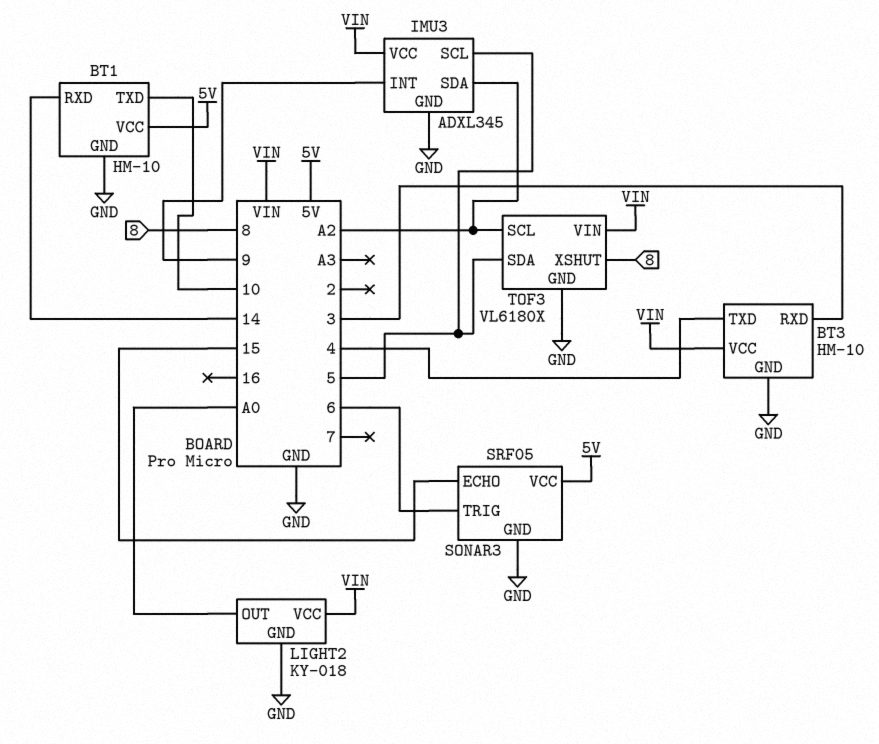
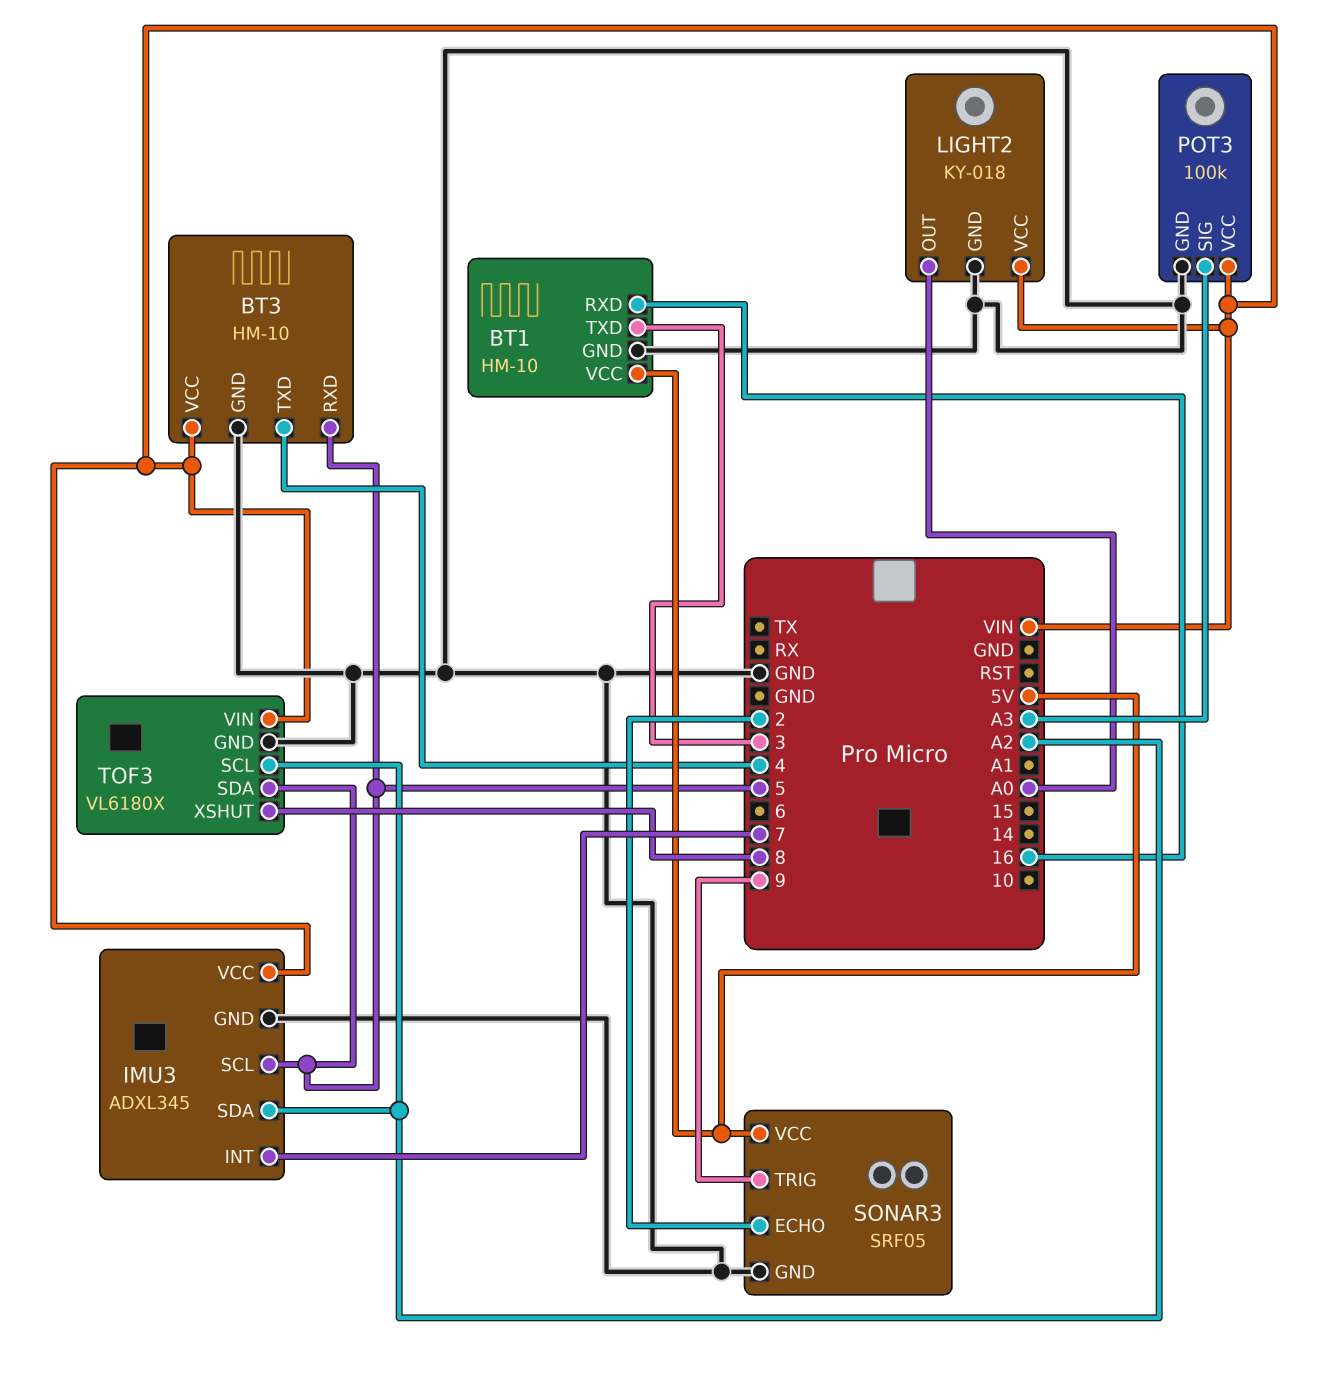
BT1 pin RXD: 14 -> 16
BT1 pin TXD: 10 -> 3
BT3 pin RXD: 3 -> 5
IMU3 pin INT: 9 -> 7
POT3: none -> 100k
POT3 pin GND: none -> GND
POT3 pin SIG: none -> A3
POT3 pin VCC: none -> VIN
SONAR3 pin ECHO: 15 -> 2
SONAR3 pin TRIG: 6 -> 9

